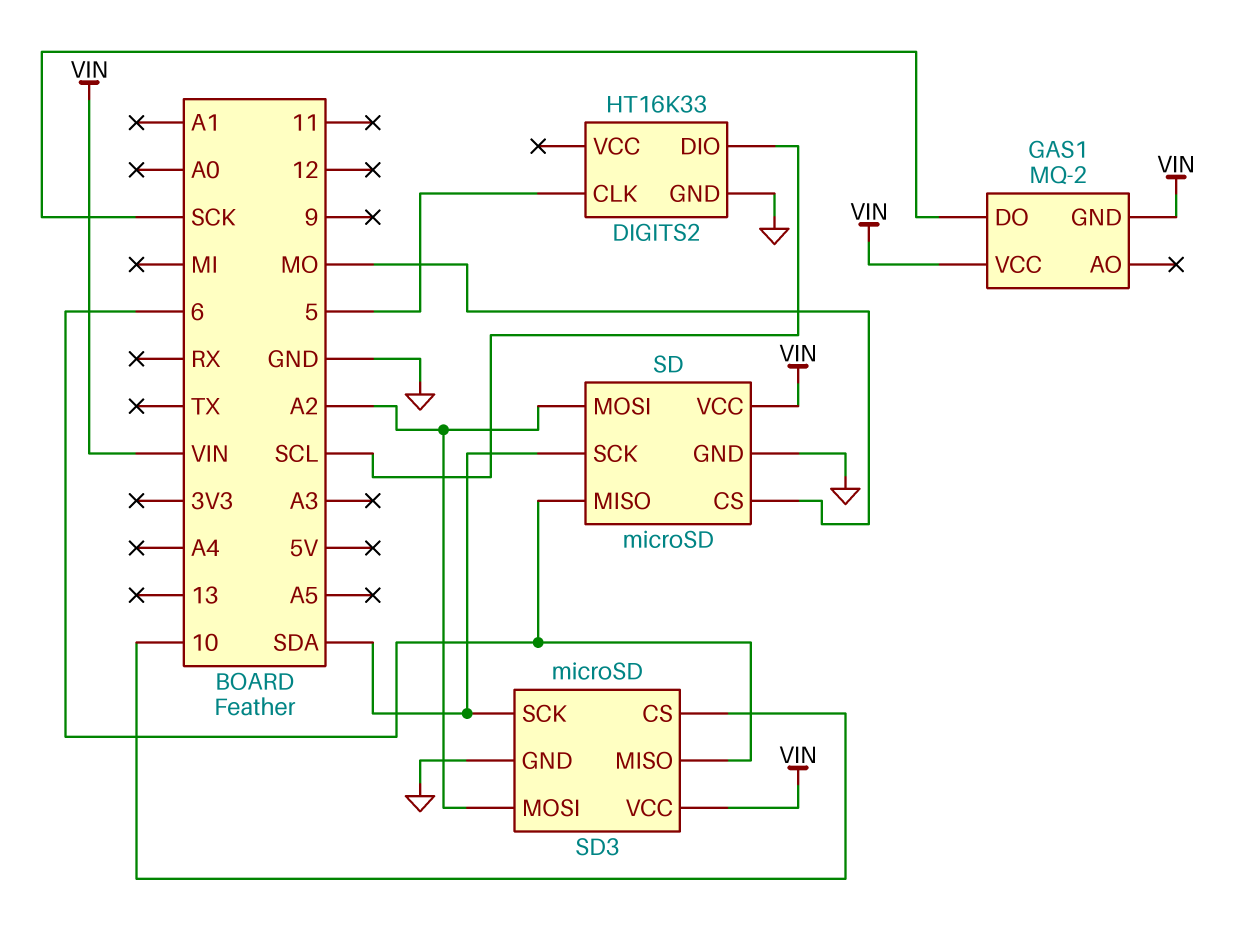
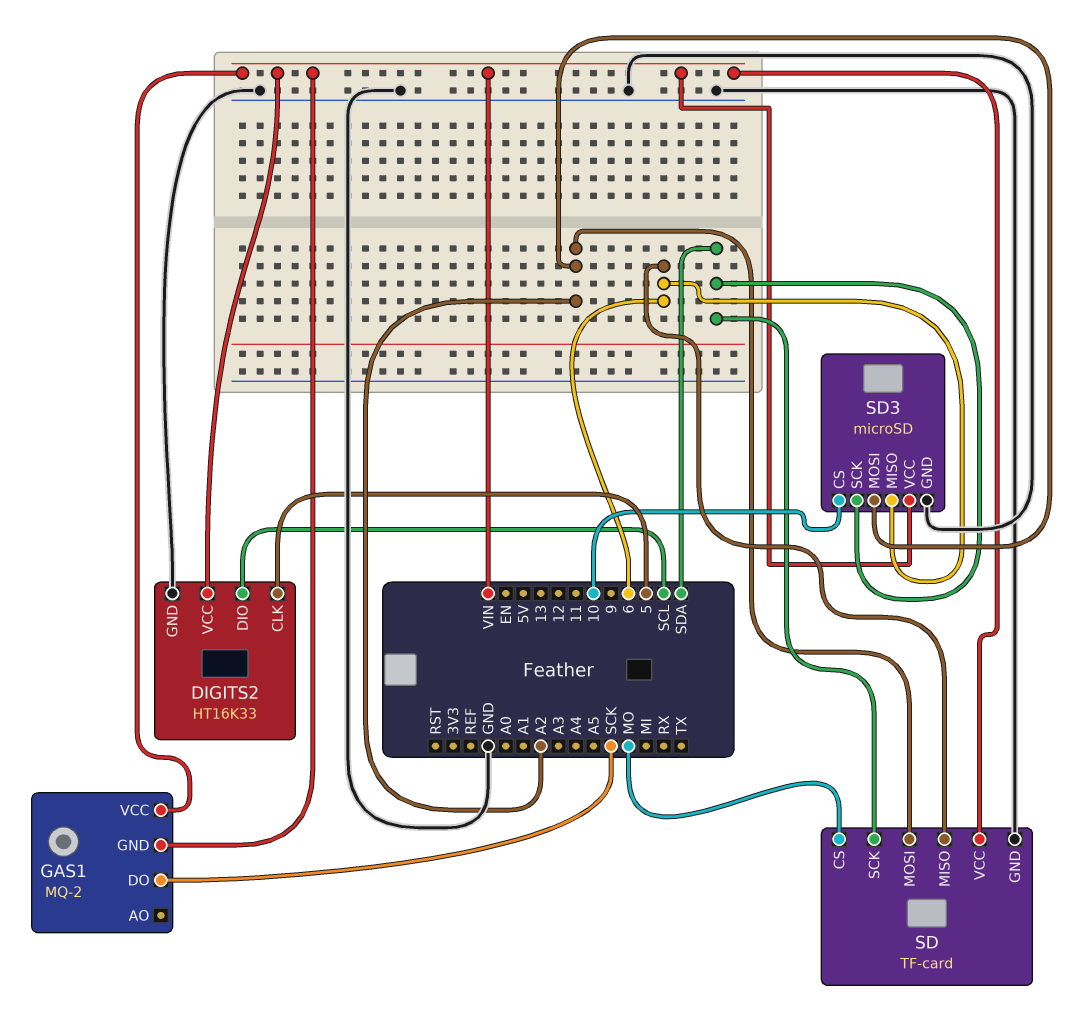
DIGITS2 pin VCC: none -> VIN
SD: microSD -> TF-card

